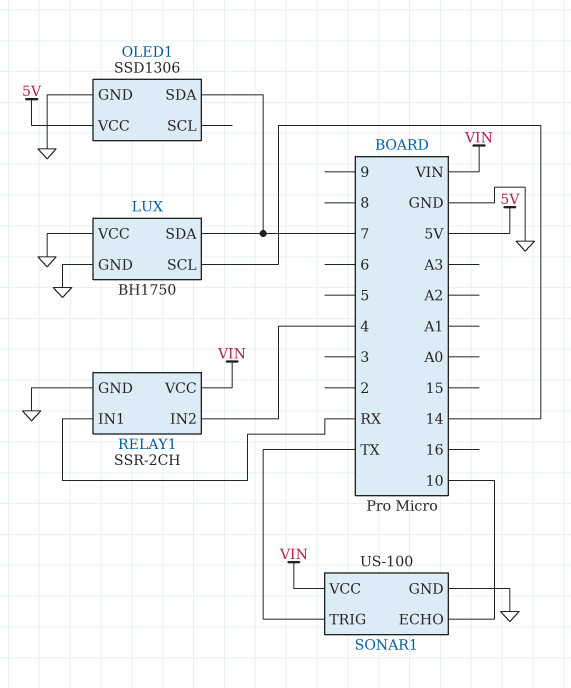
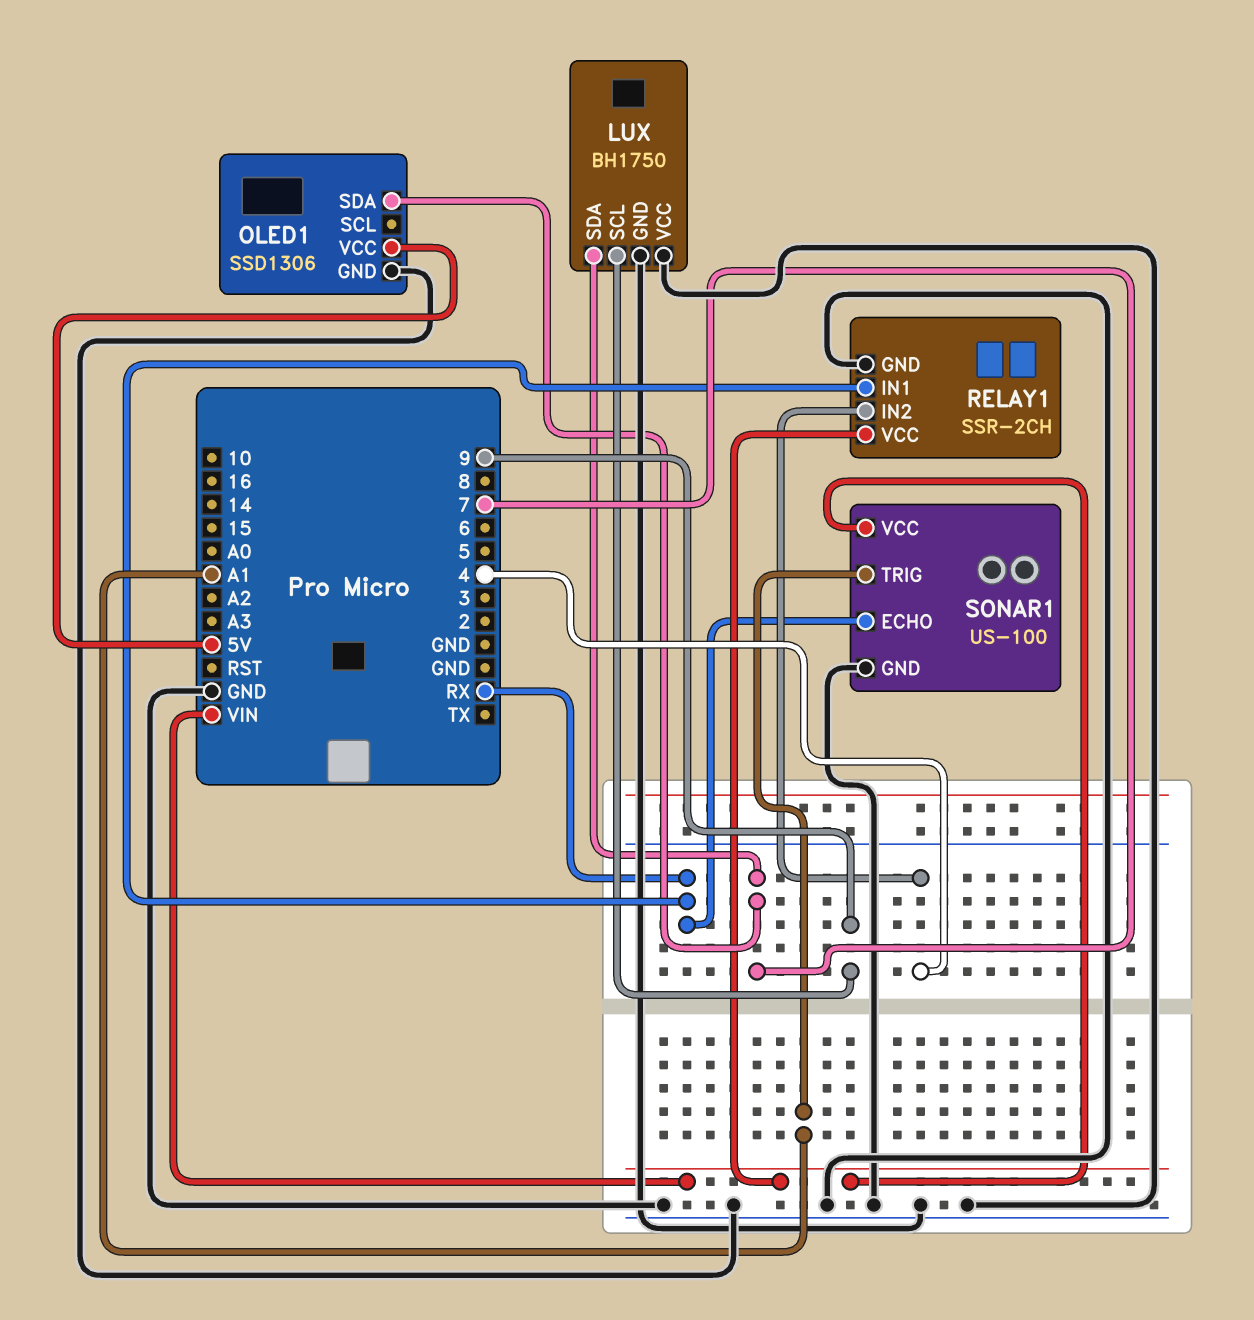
LUX pin SCL: 14 -> 9
SONAR1 pin ECHO: 10 -> RX
SONAR1 pin TRIG: TX -> A1

